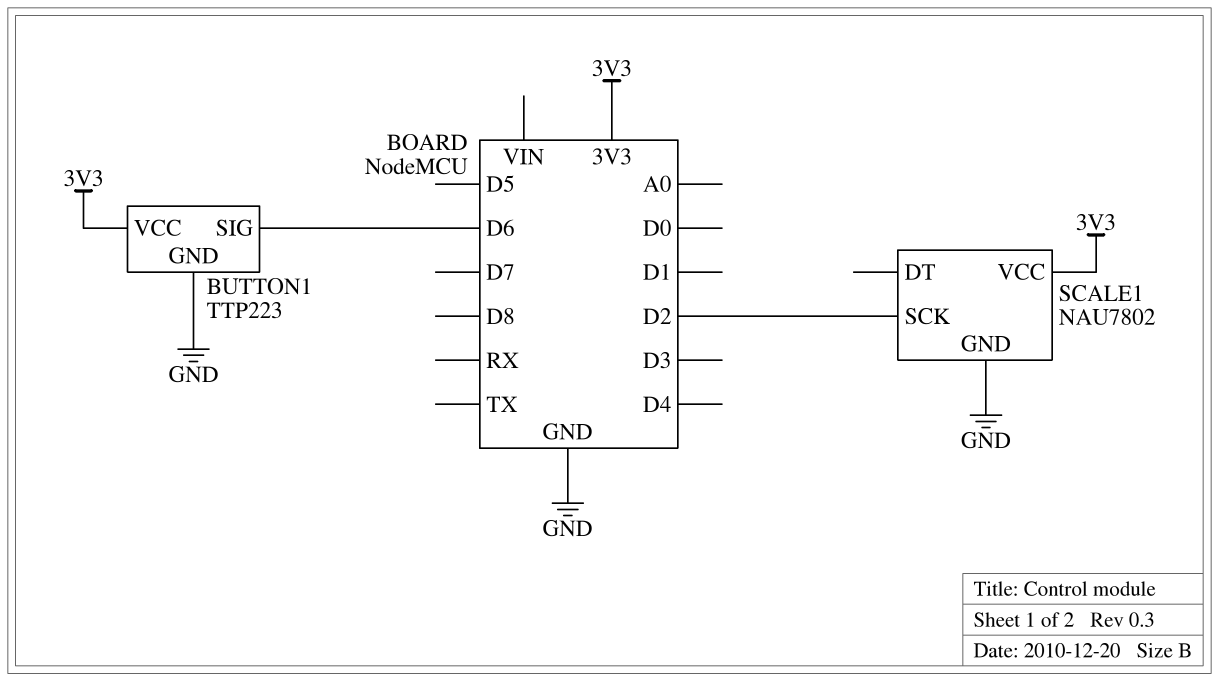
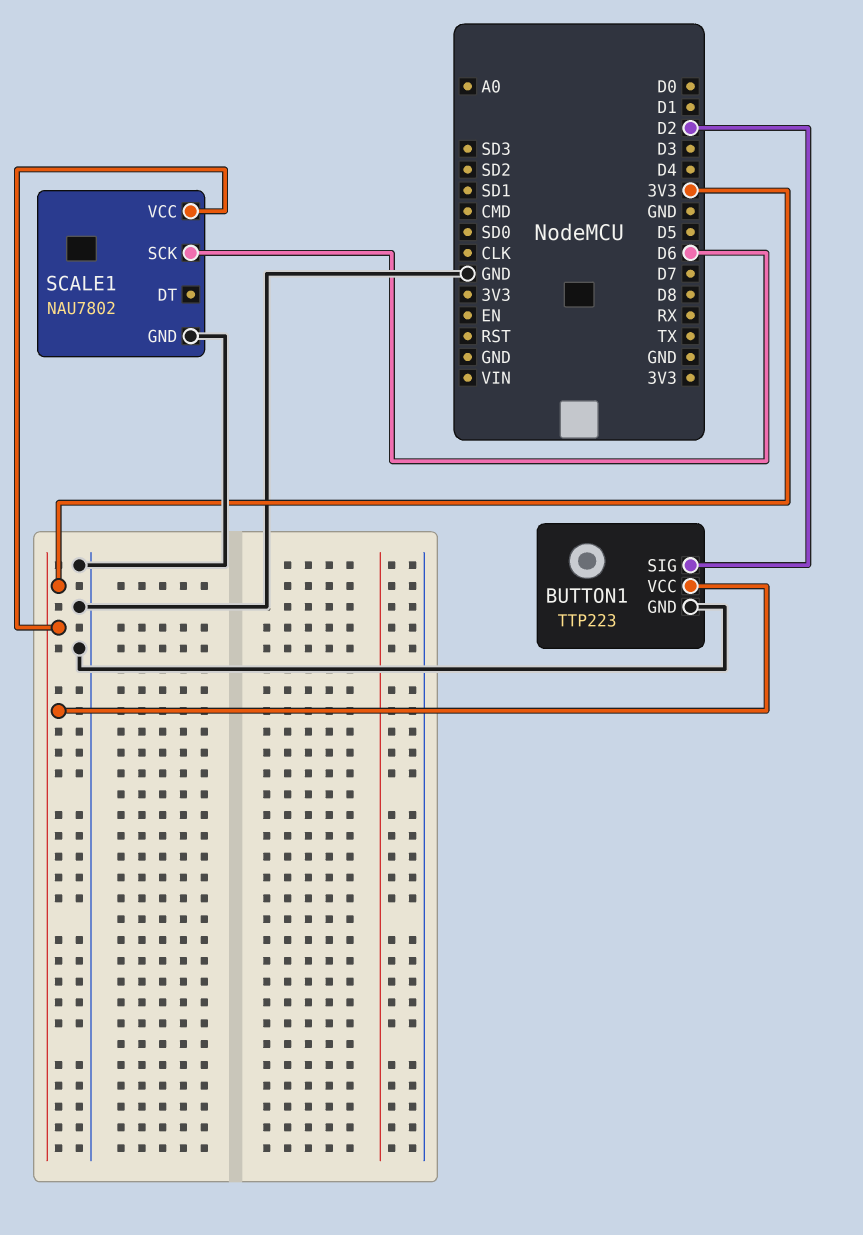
BUTTON1 pin SIG: D6 -> D2
SCALE1 pin SCK: D2 -> D6

